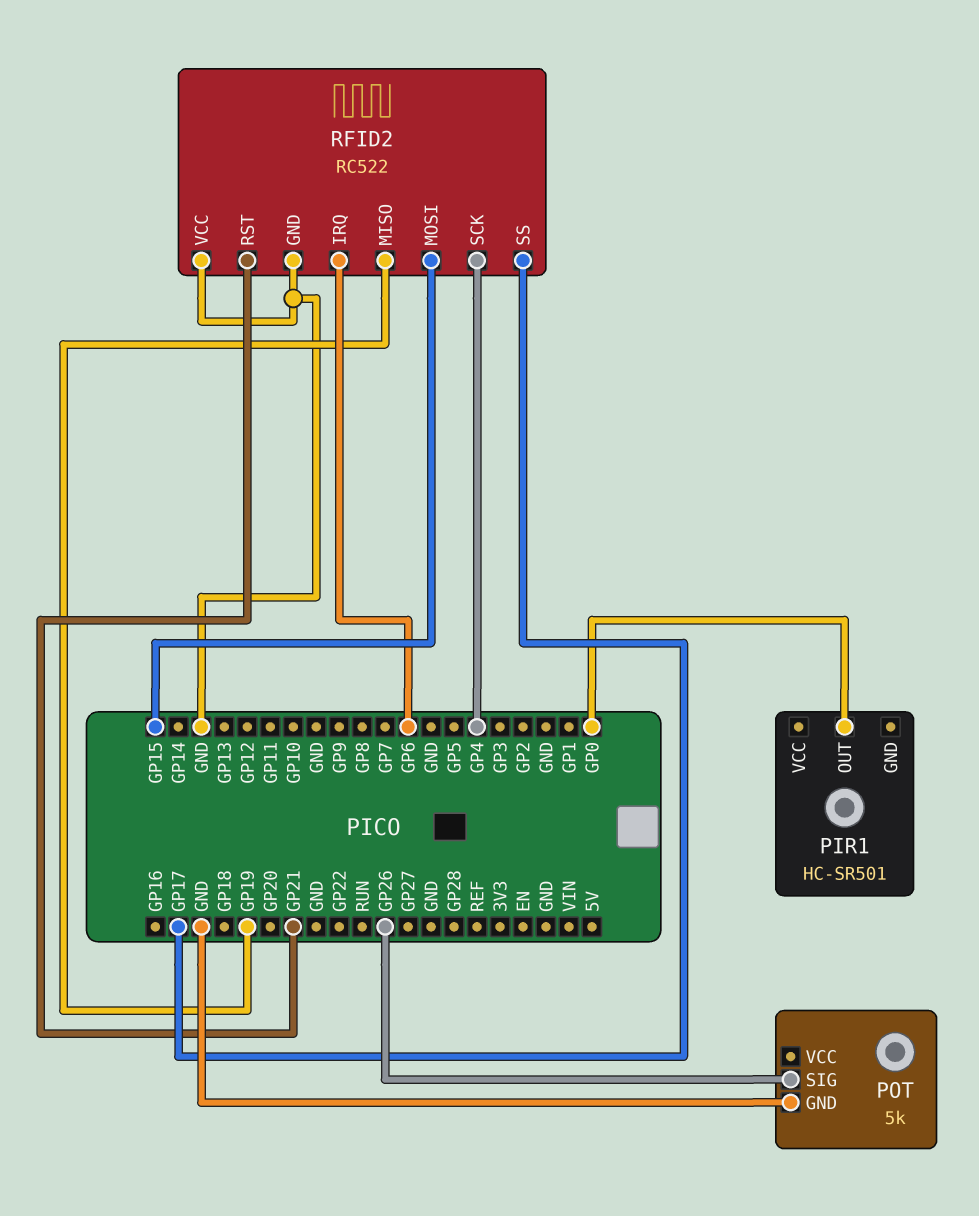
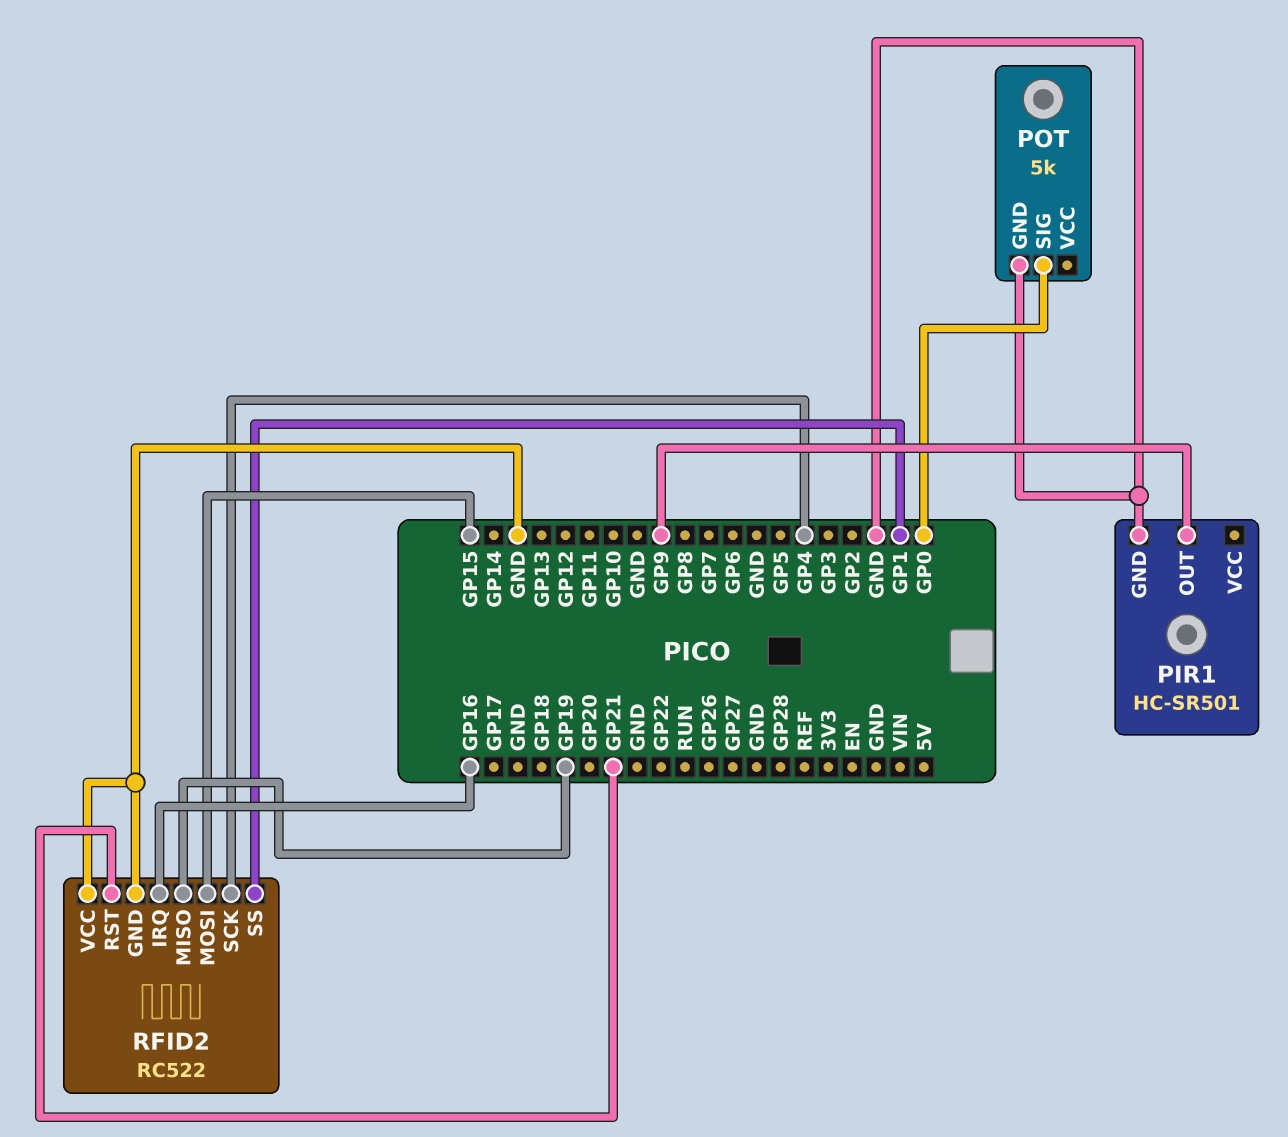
PIR1 pin GND: none -> GND
PIR1 pin OUT: GP0 -> GP9
POT pin SIG: GP26 -> GP0
RFID2 pin IRQ: GP6 -> GP16
RFID2 pin SS: GP17 -> GP1

